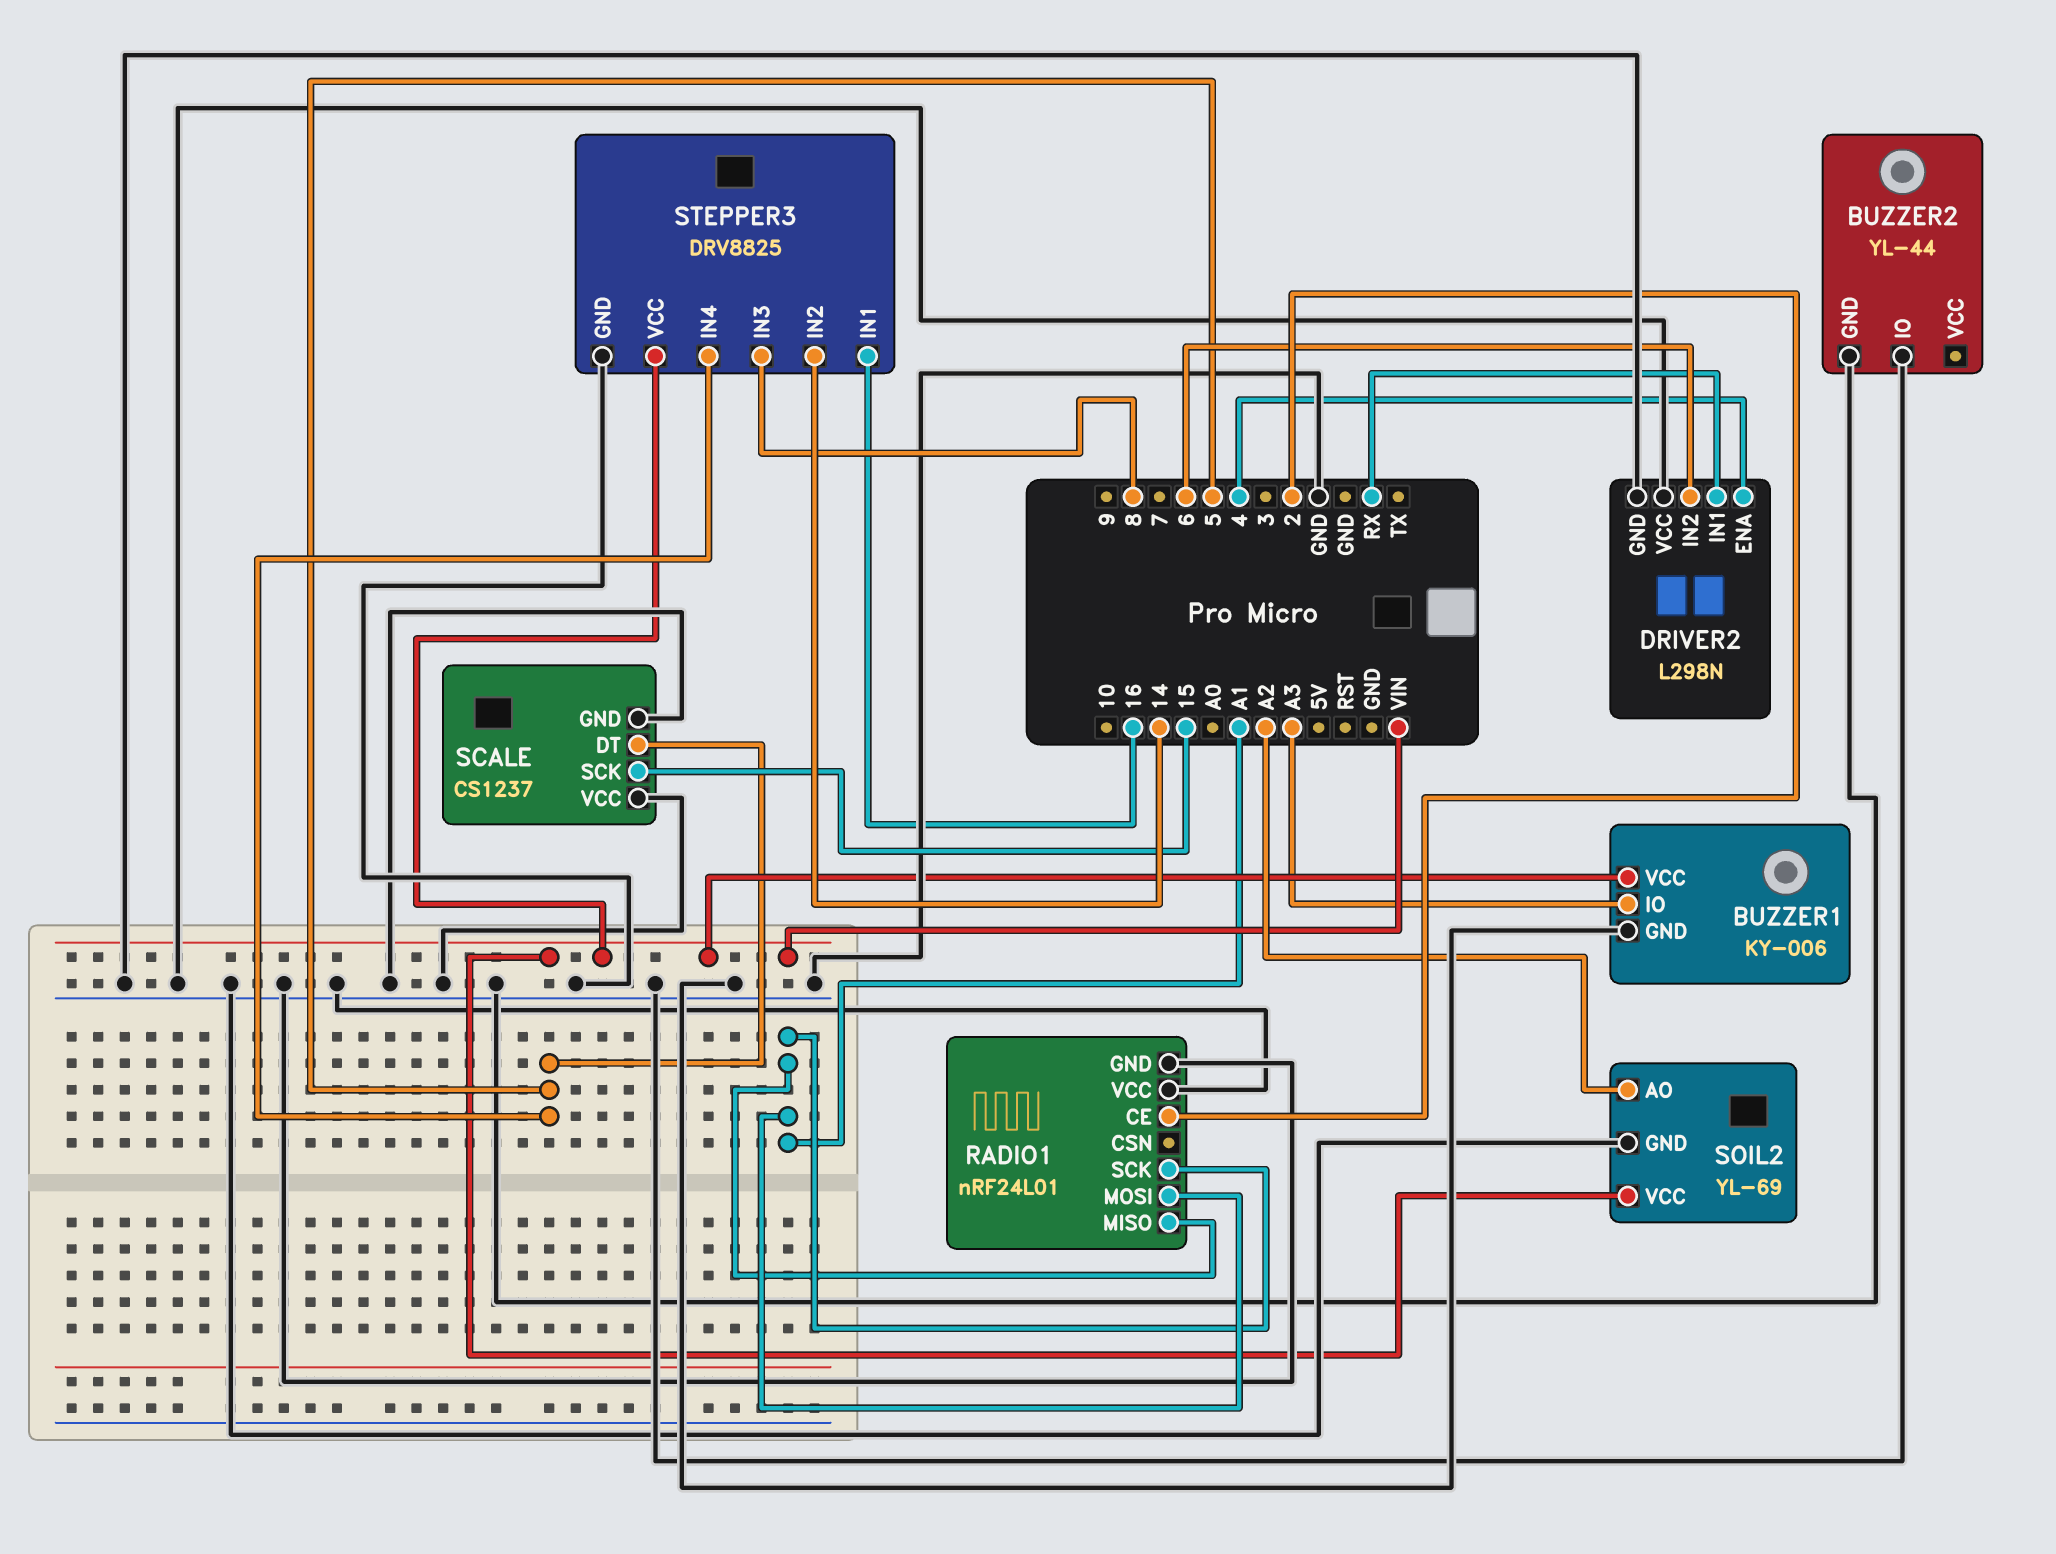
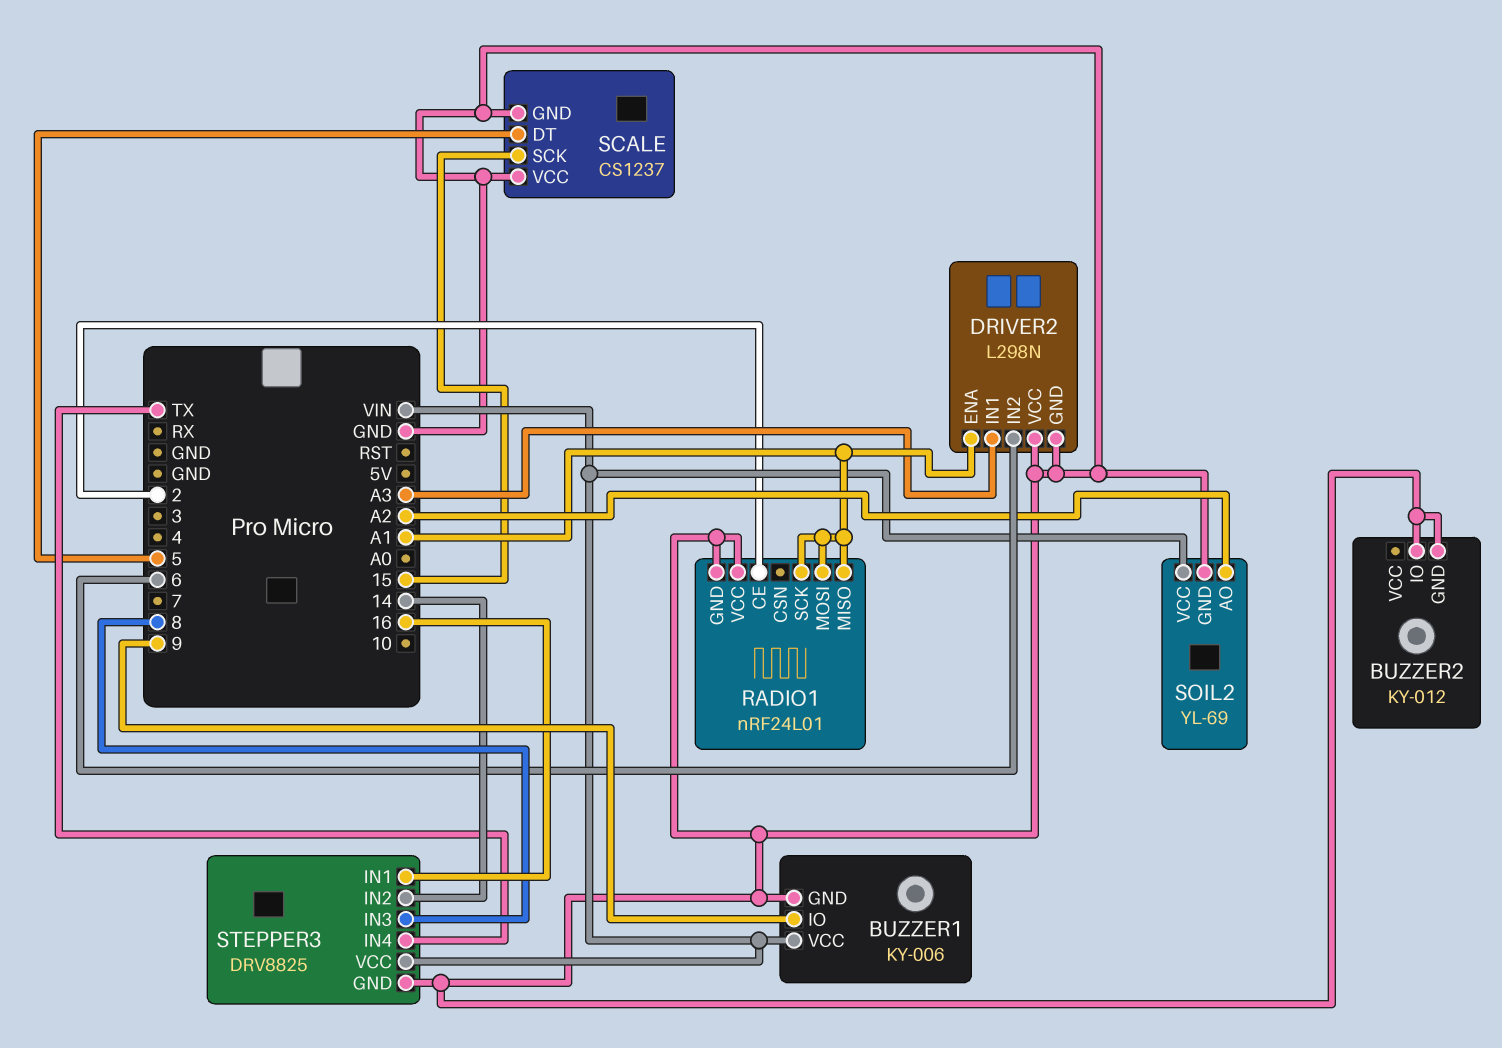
BUZZER1 pin IO: A3 -> 9
BUZZER2: YL-44 -> KY-012
DRIVER2 pin ENA: 4 -> A1
DRIVER2 pin IN1: RX -> A3
STEPPER3 pin IN4: 5 -> TX

